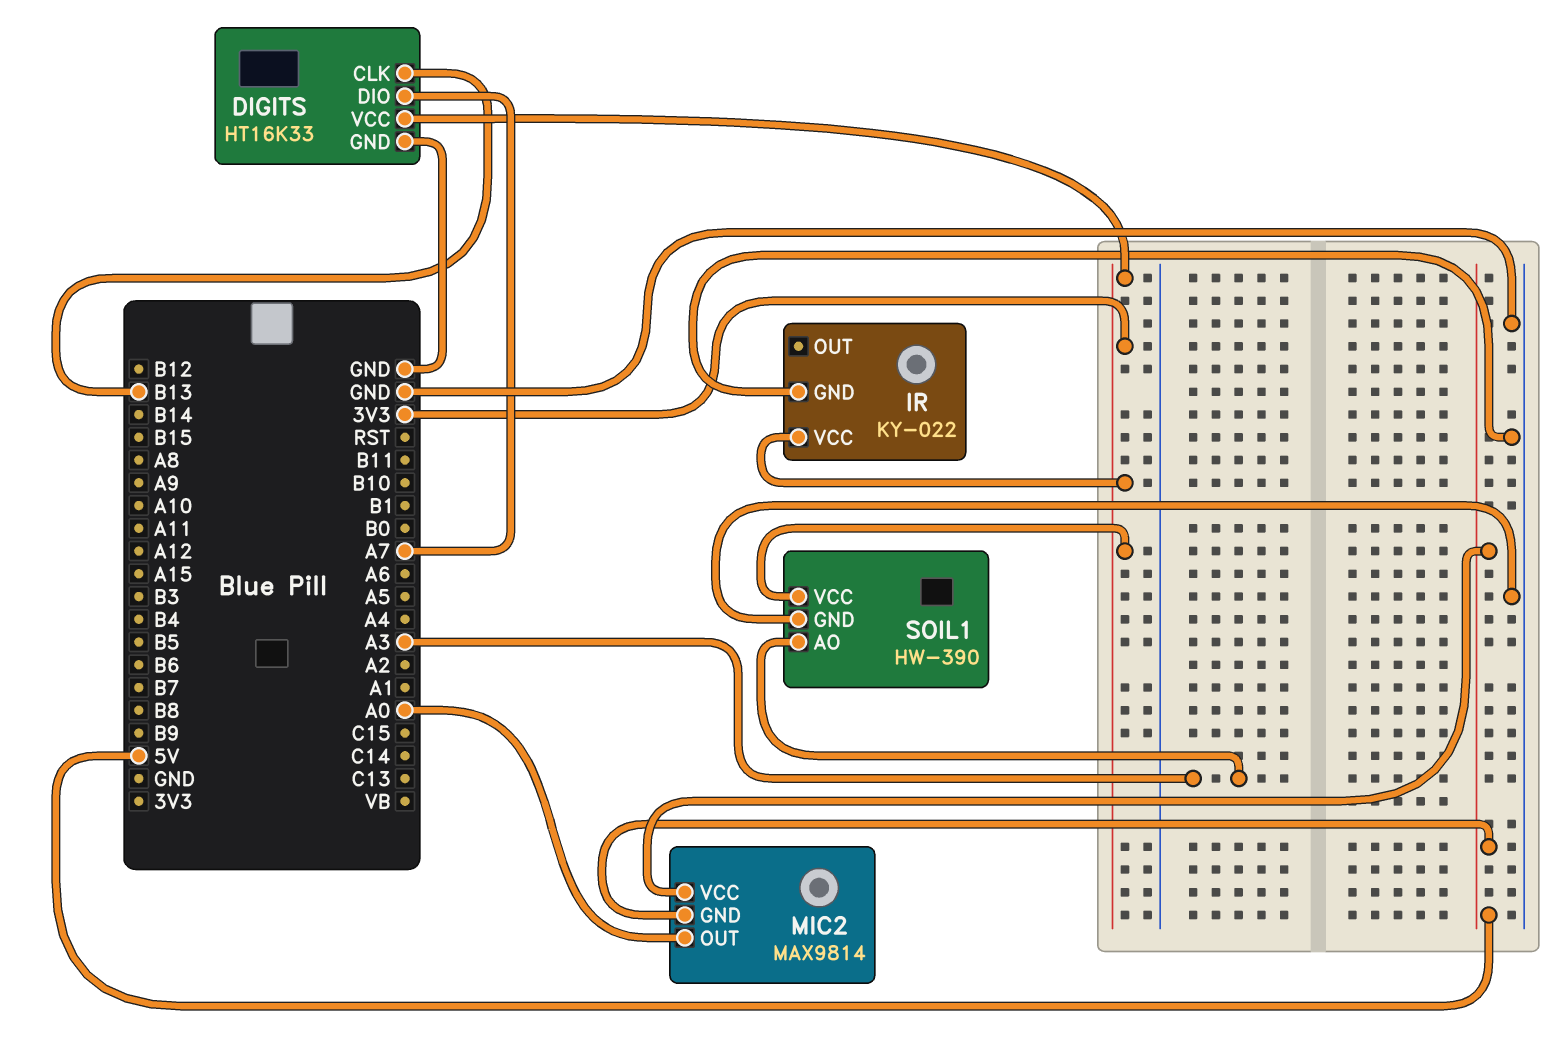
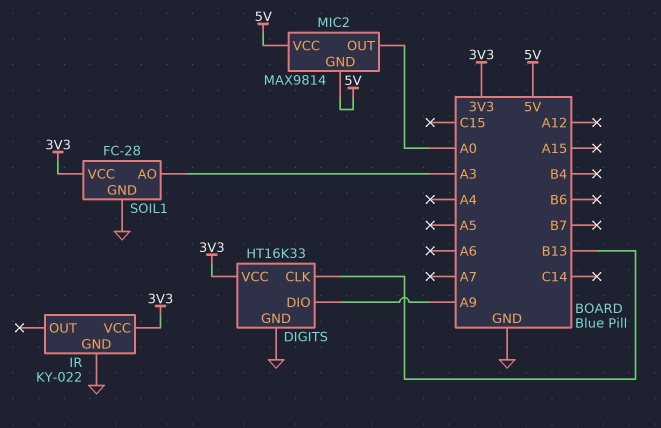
DIGITS pin DIO: A7 -> A9
SOIL1: HW-390 -> FC-28

